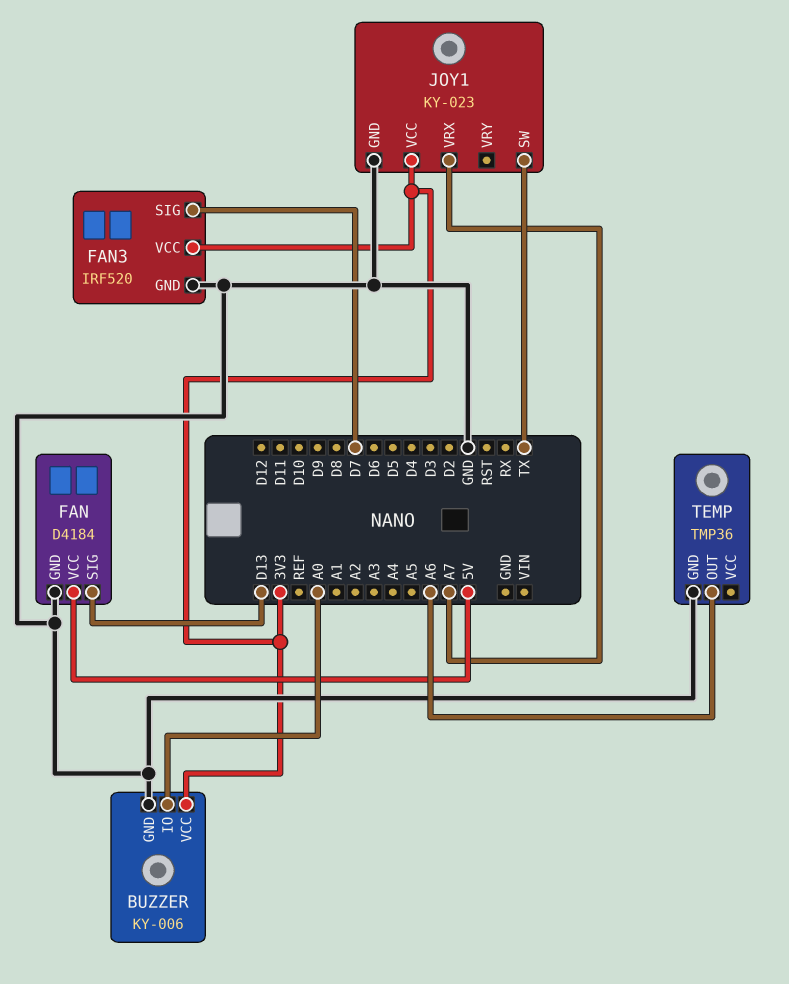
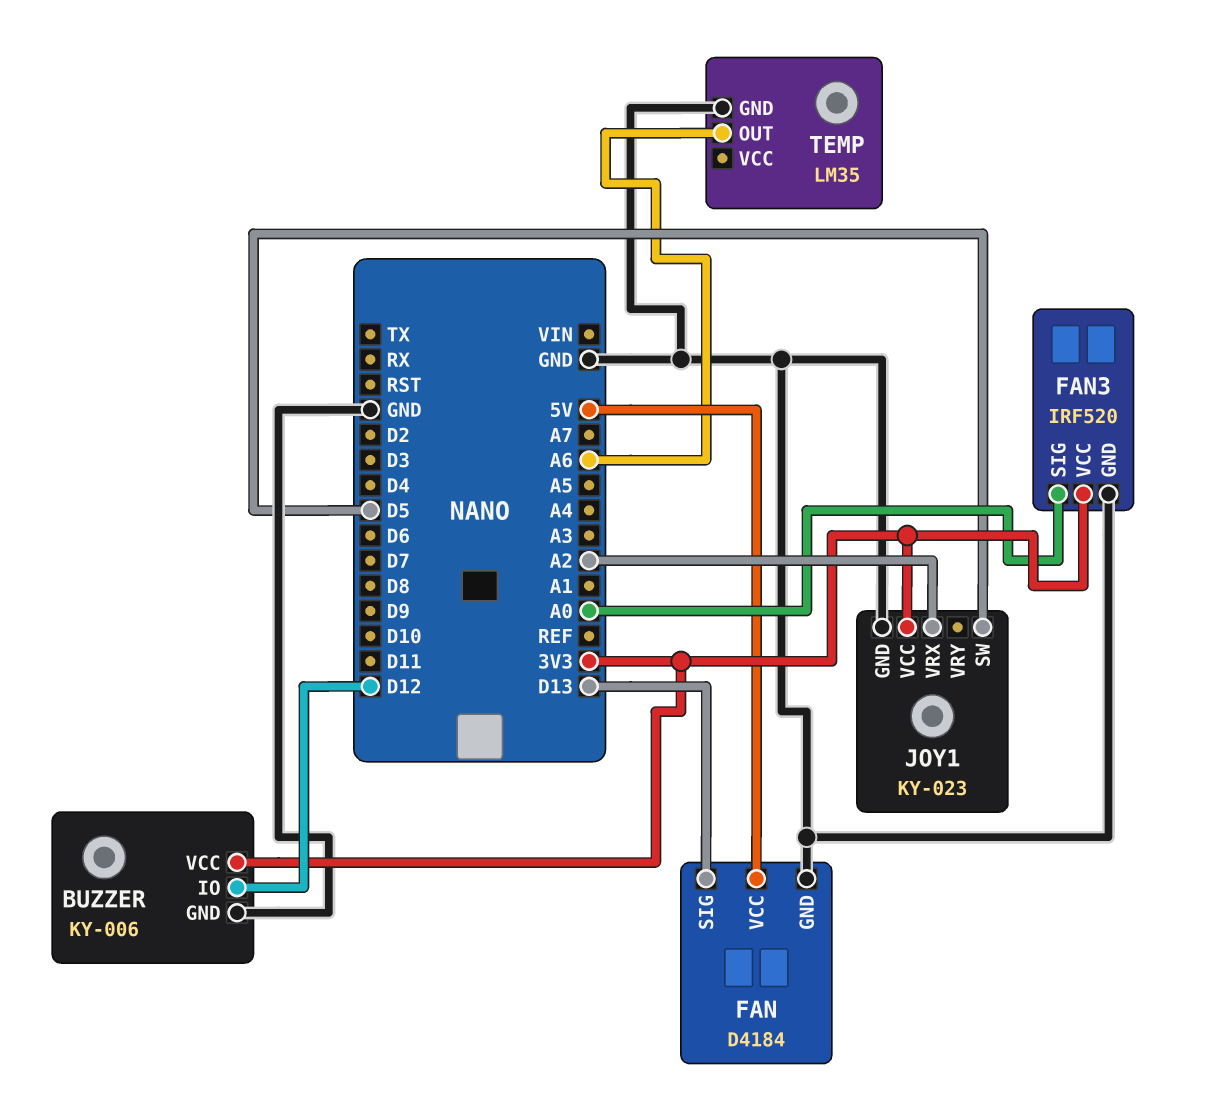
BUZZER pin IO: A0 -> D12
FAN3 pin SIG: D7 -> A0
JOY1 pin SW: TX -> D5
JOY1 pin VRX: A7 -> A2
TEMP: TMP36 -> LM35

